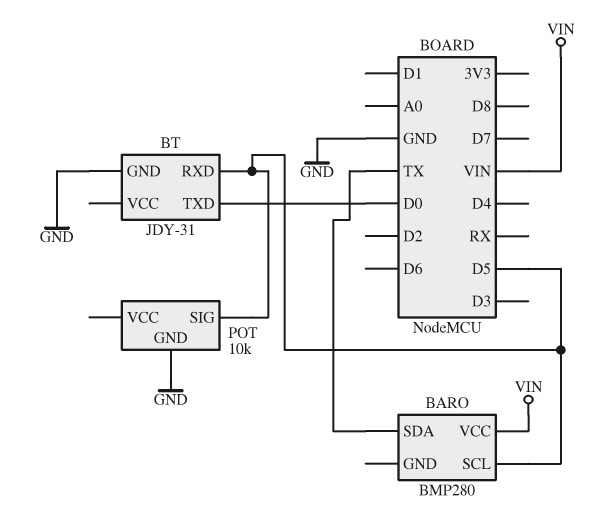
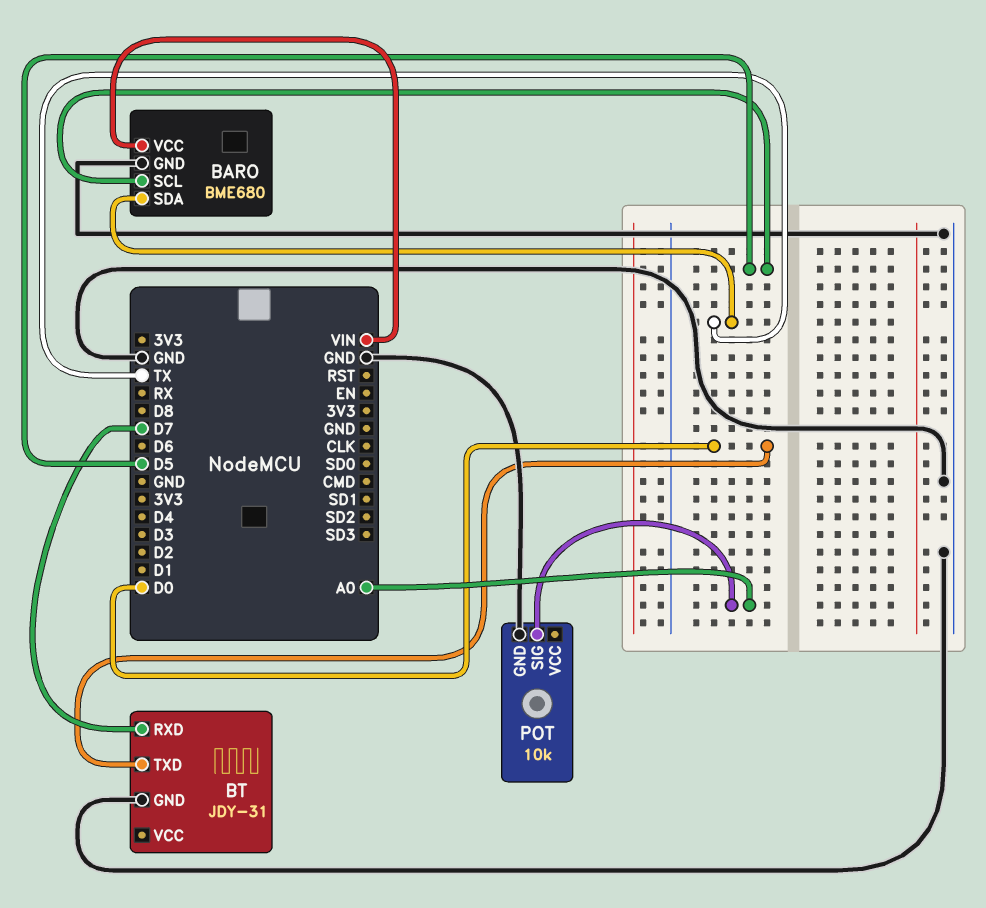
BARO: BMP280 -> BME680
BARO pin GND: none -> GND
BT pin RXD: D5 -> D7
POT pin SIG: D5 -> A0

